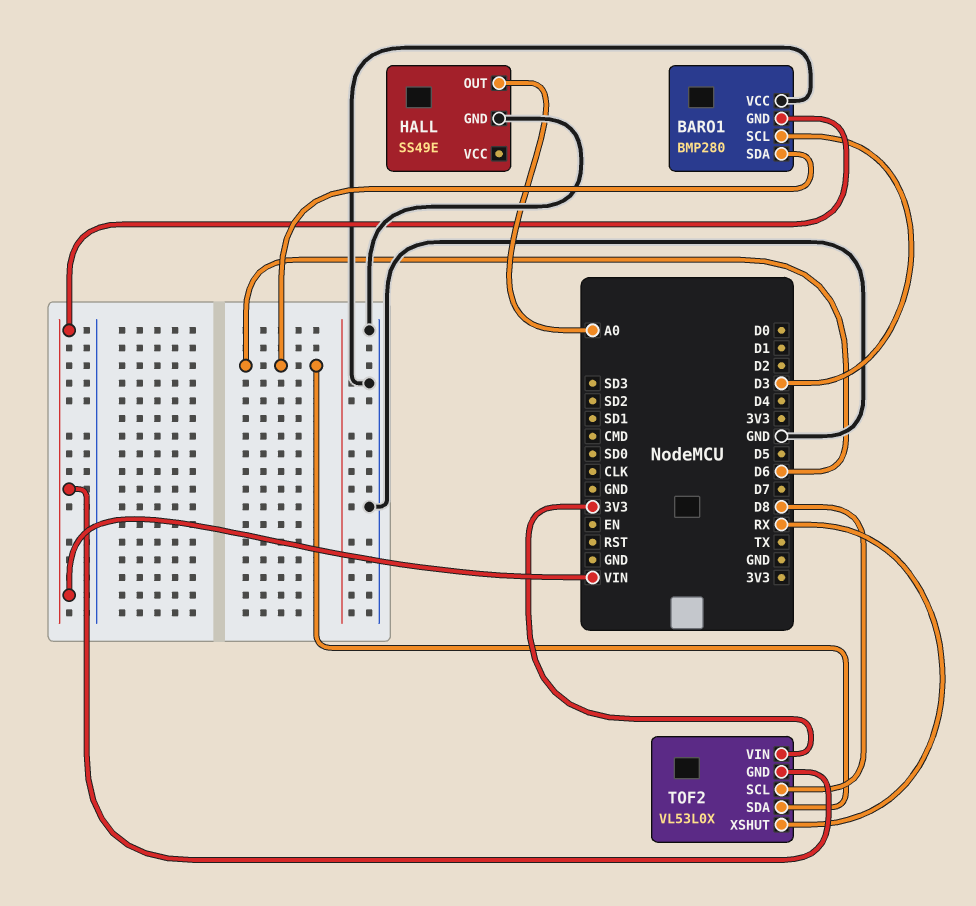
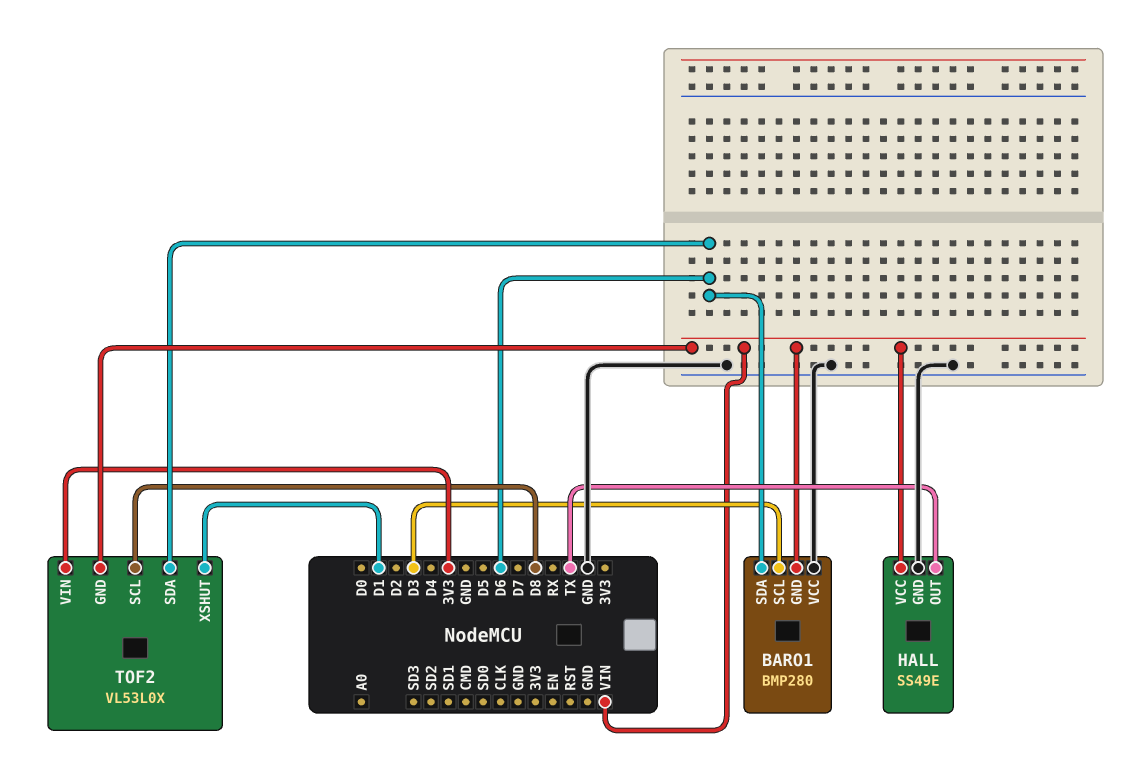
HALL pin OUT: A0 -> TX
HALL pin VCC: none -> VIN
TOF2 pin XSHUT: RX -> D1

